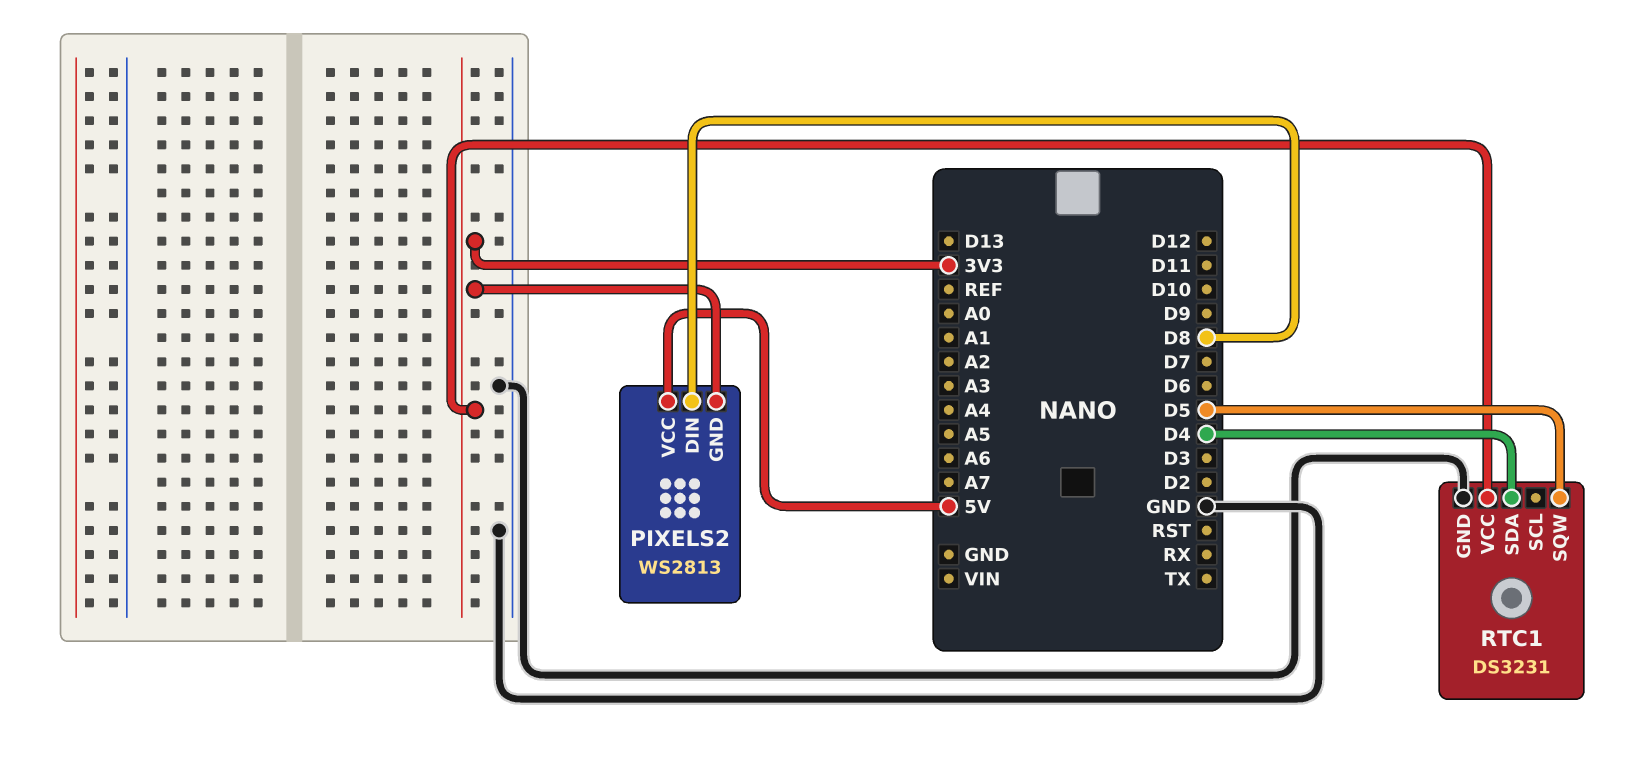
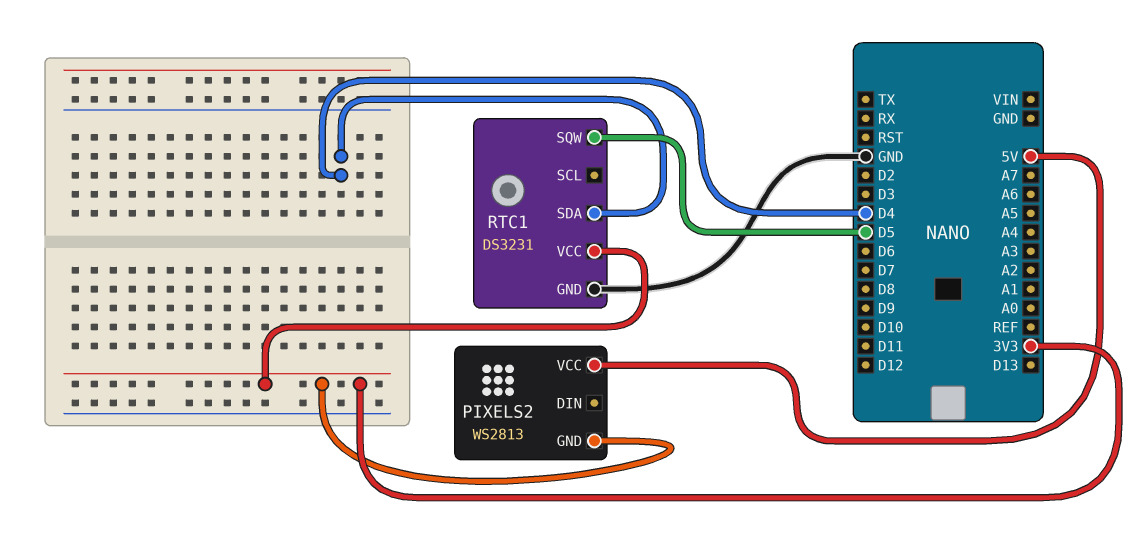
PIXELS2 pin DIN: D8 -> none

